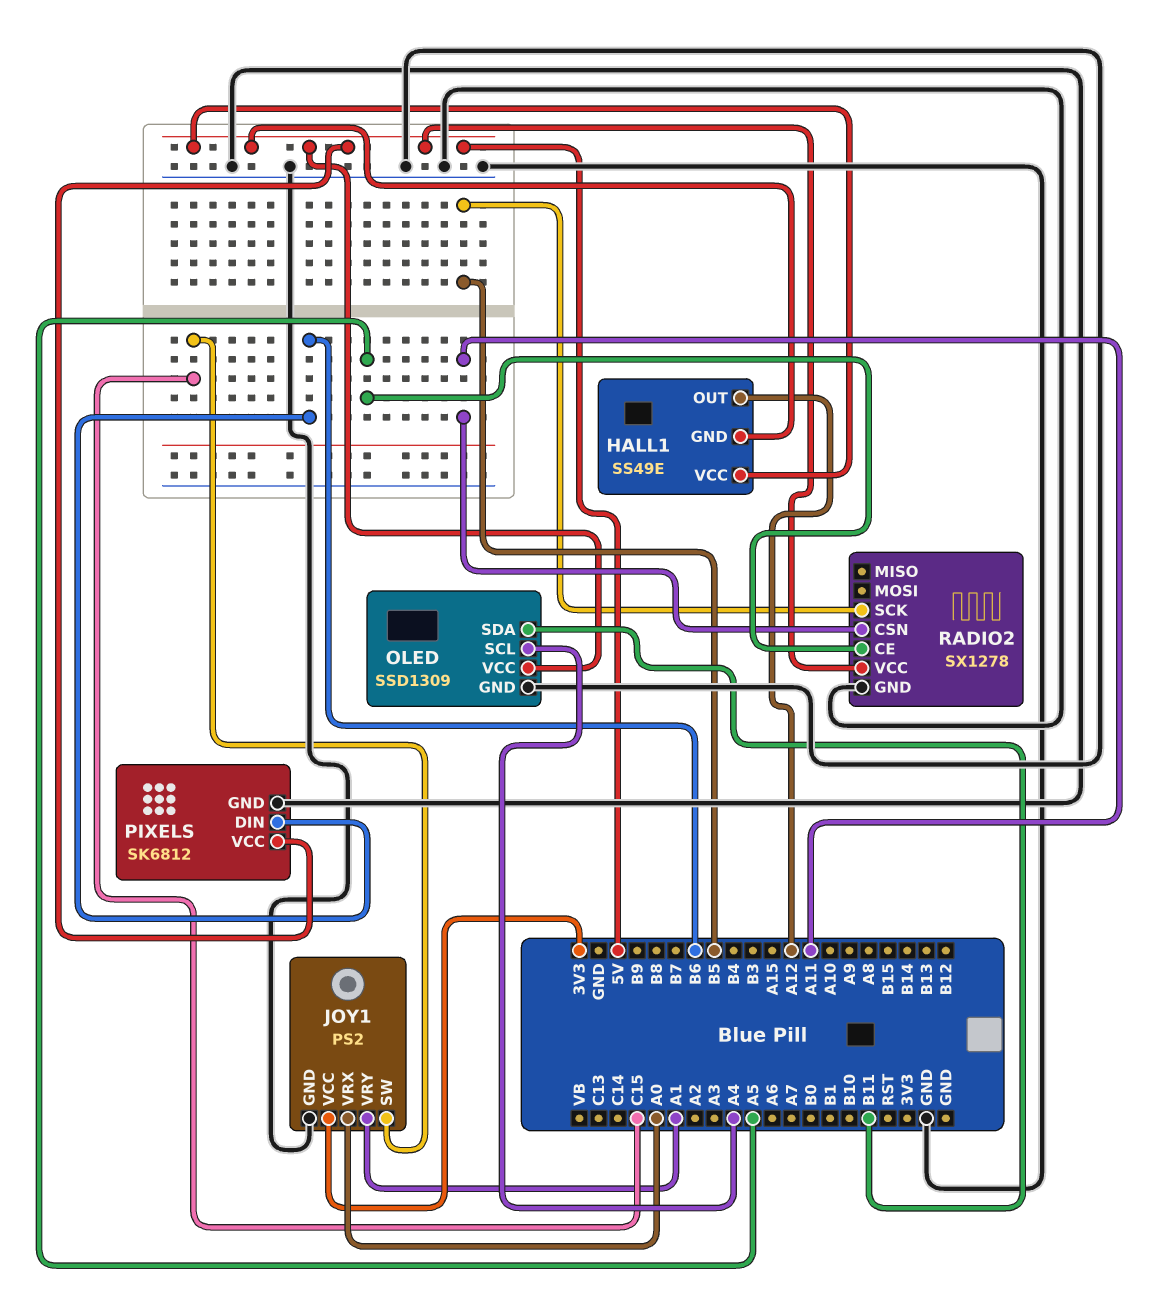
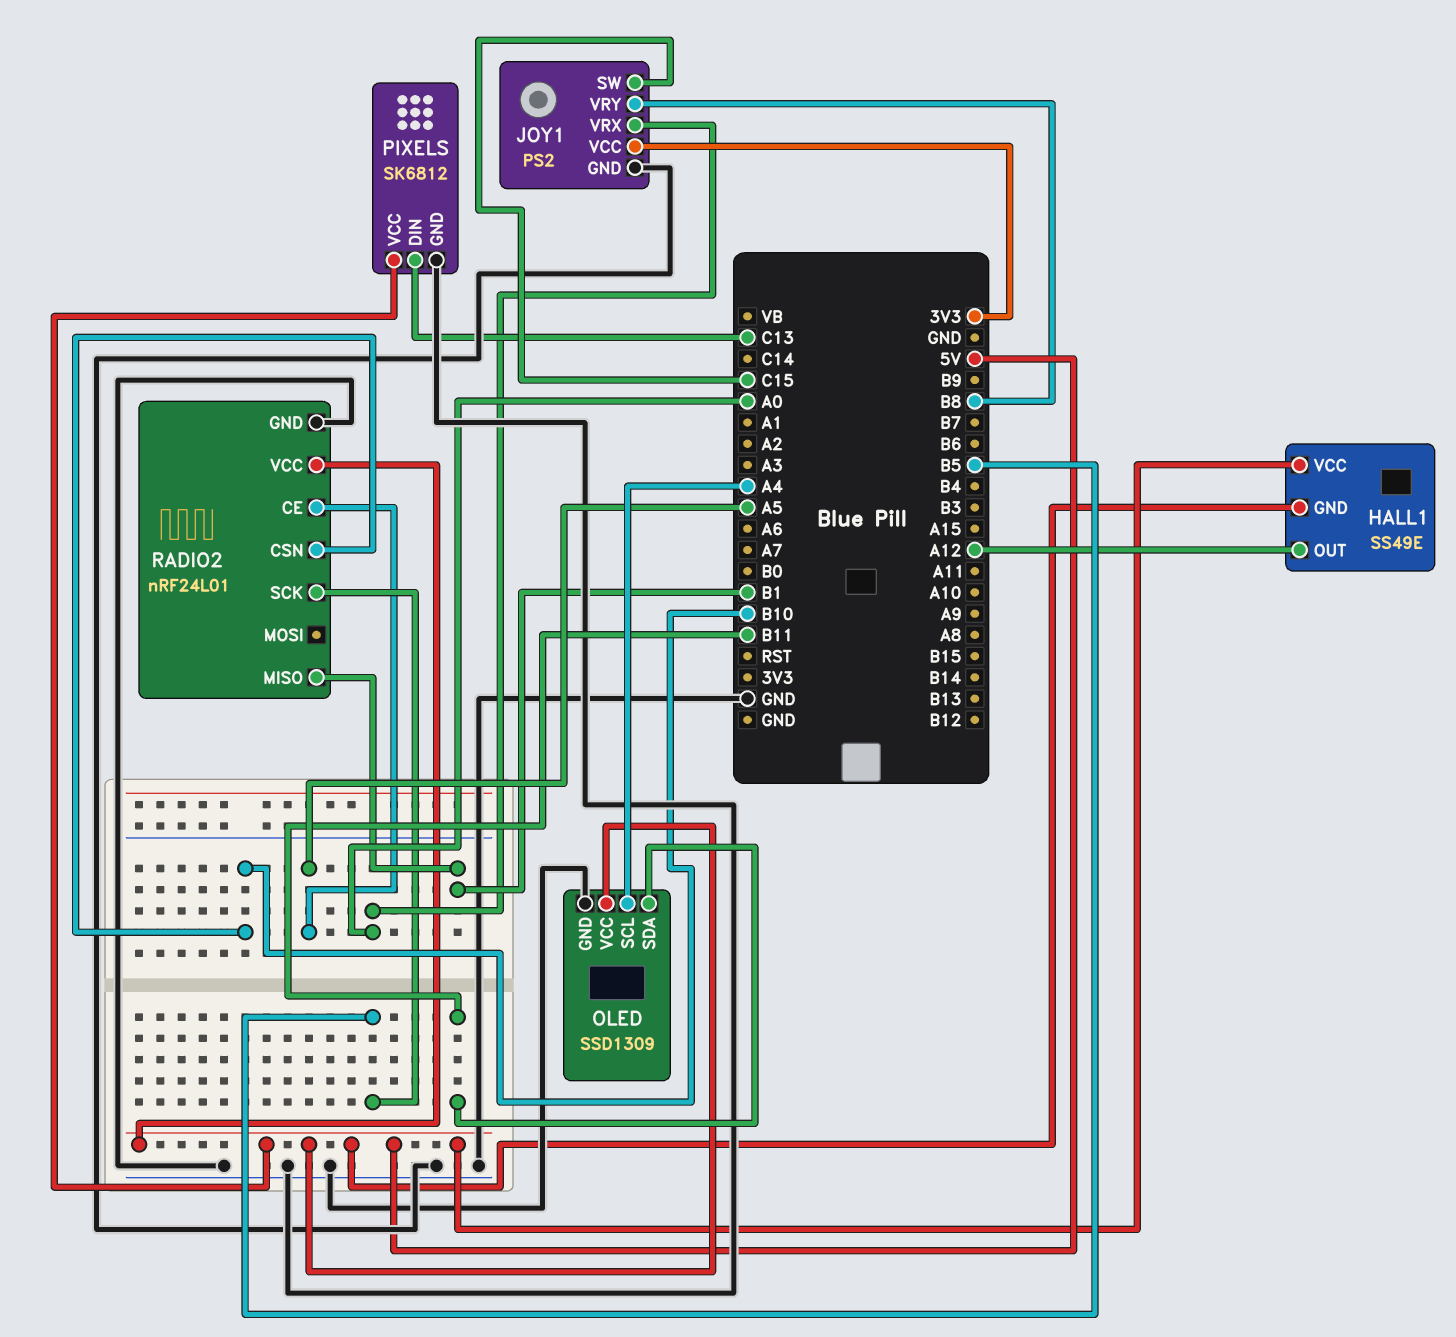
JOY1 pin VRY: A1 -> B8
PIXELS pin DIN: B6 -> C13
RADIO2: SX1278 -> nRF24L01
RADIO2 pin CSN: A11 -> B10
RADIO2 pin MISO: none -> B1

